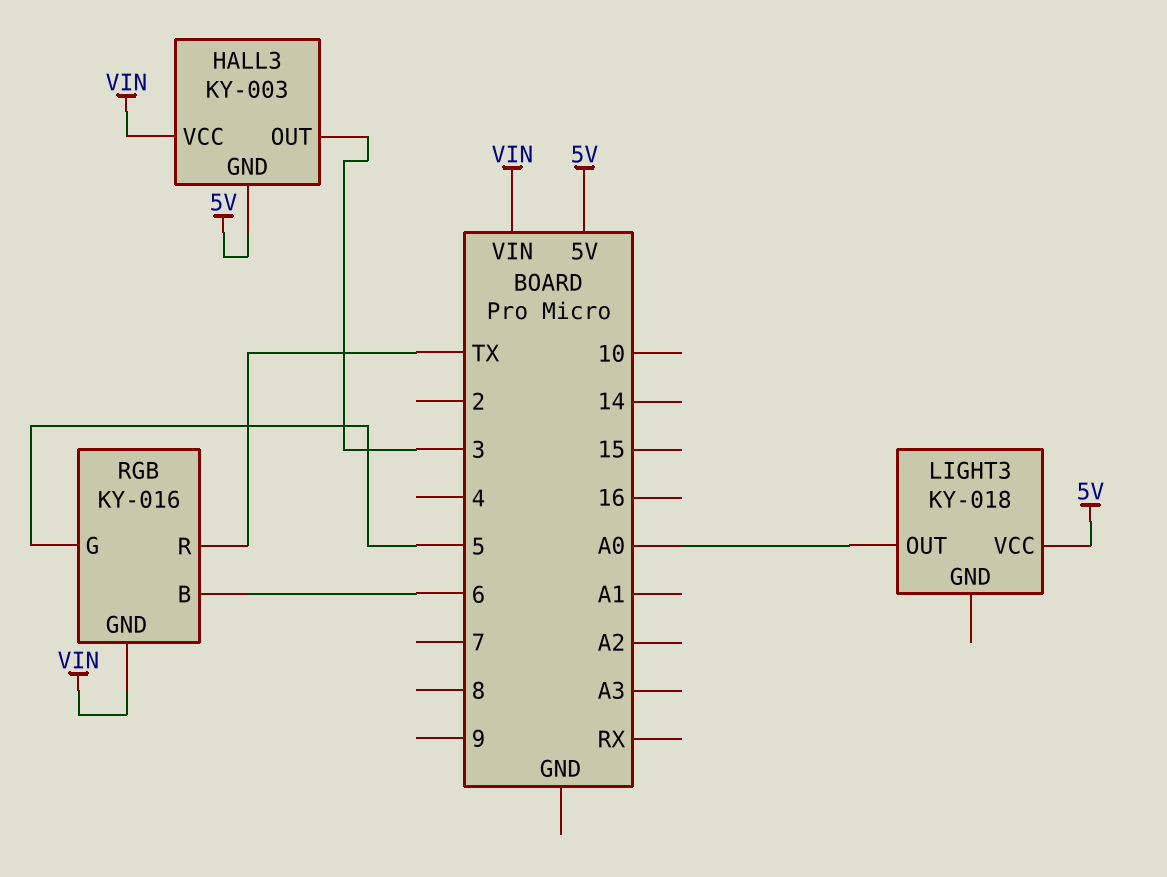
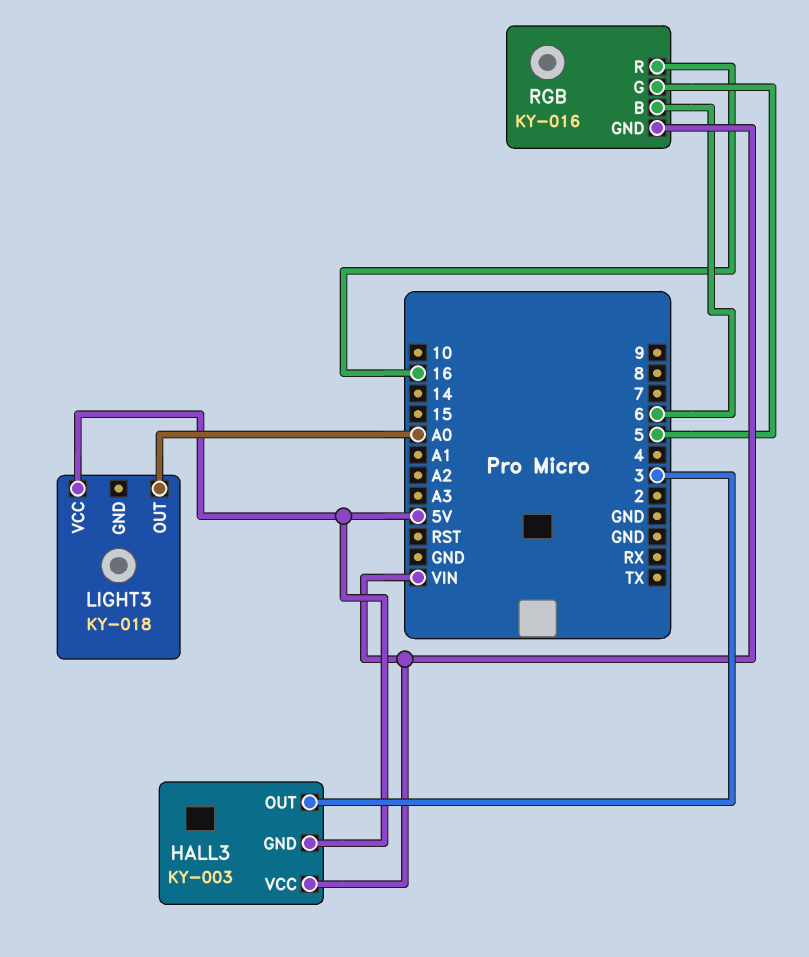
RGB pin R: TX -> 16

